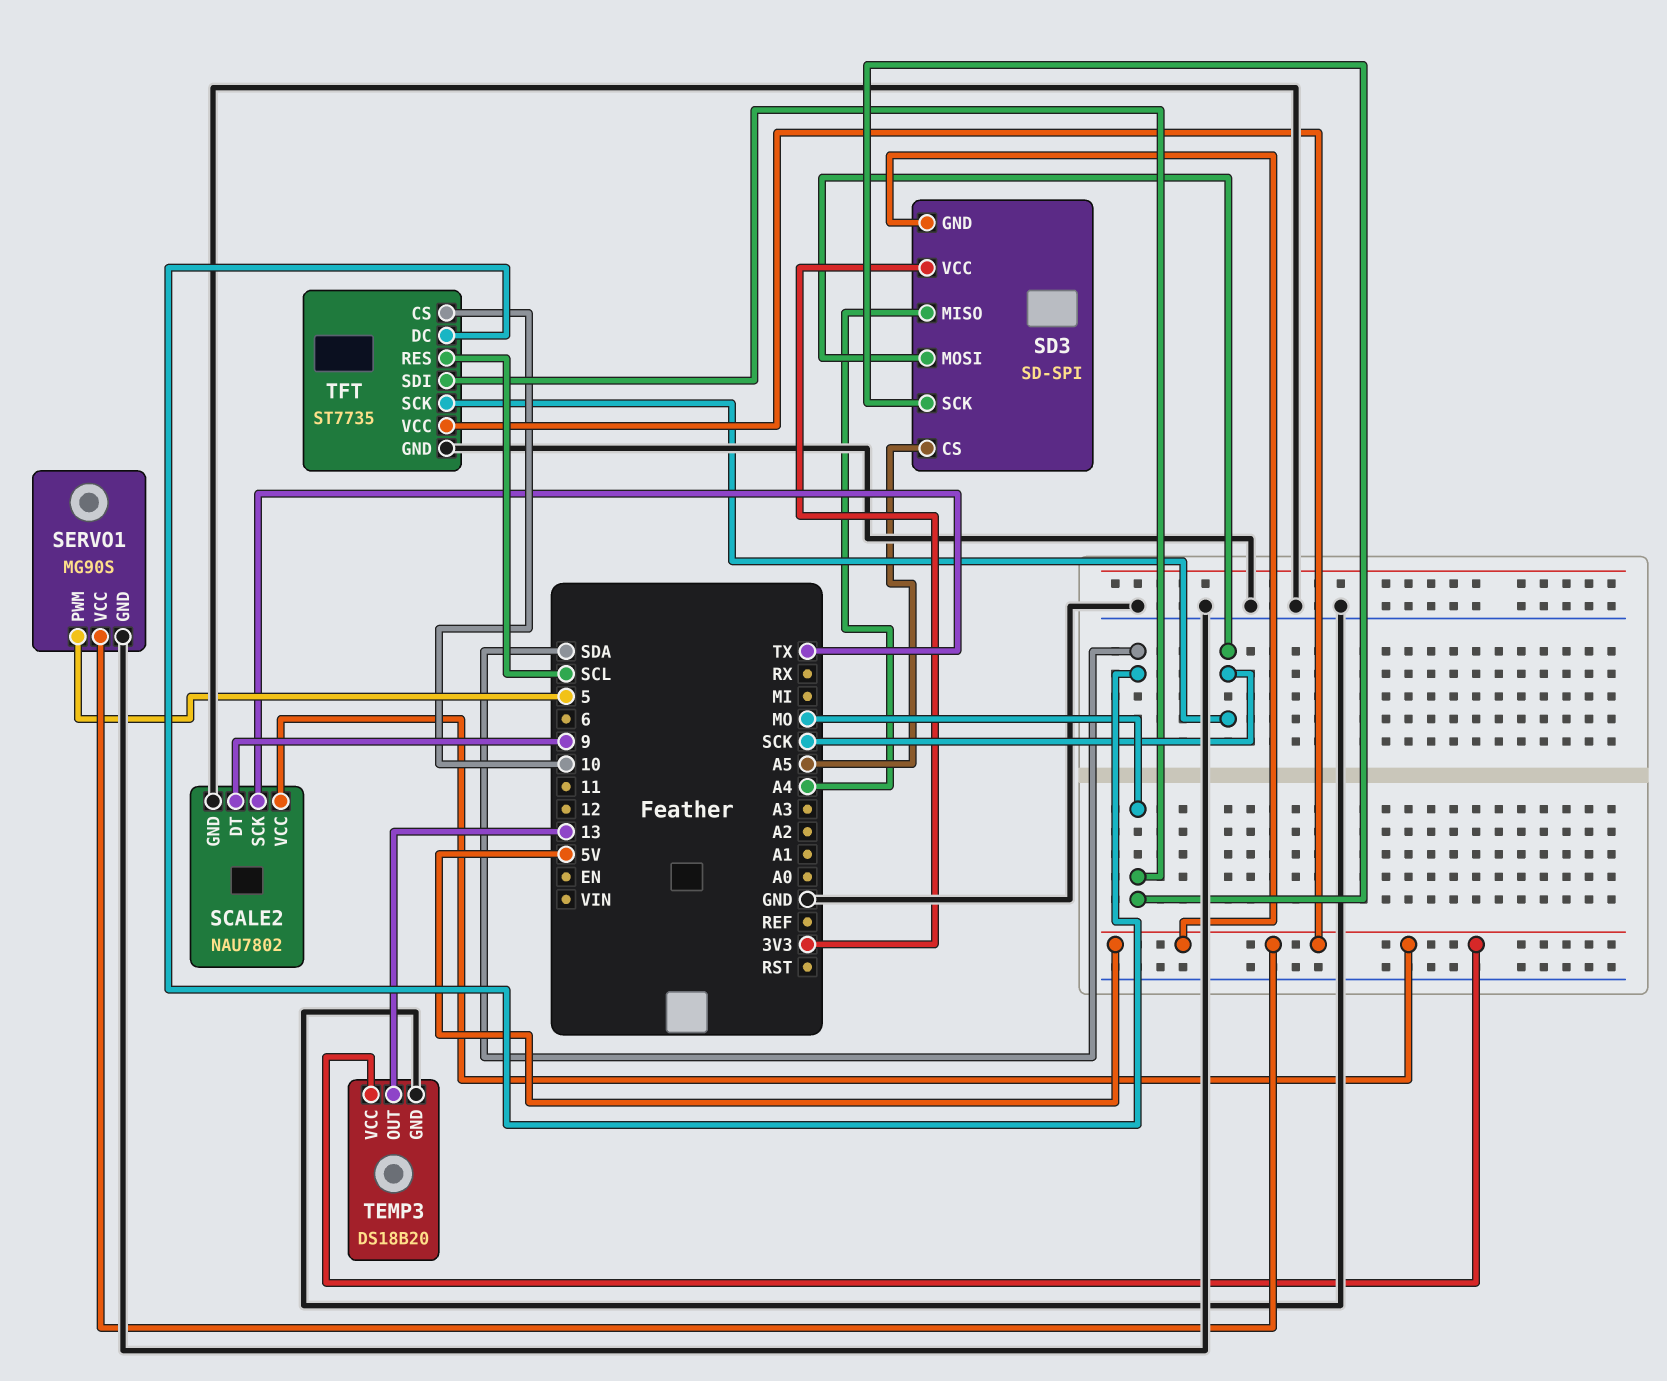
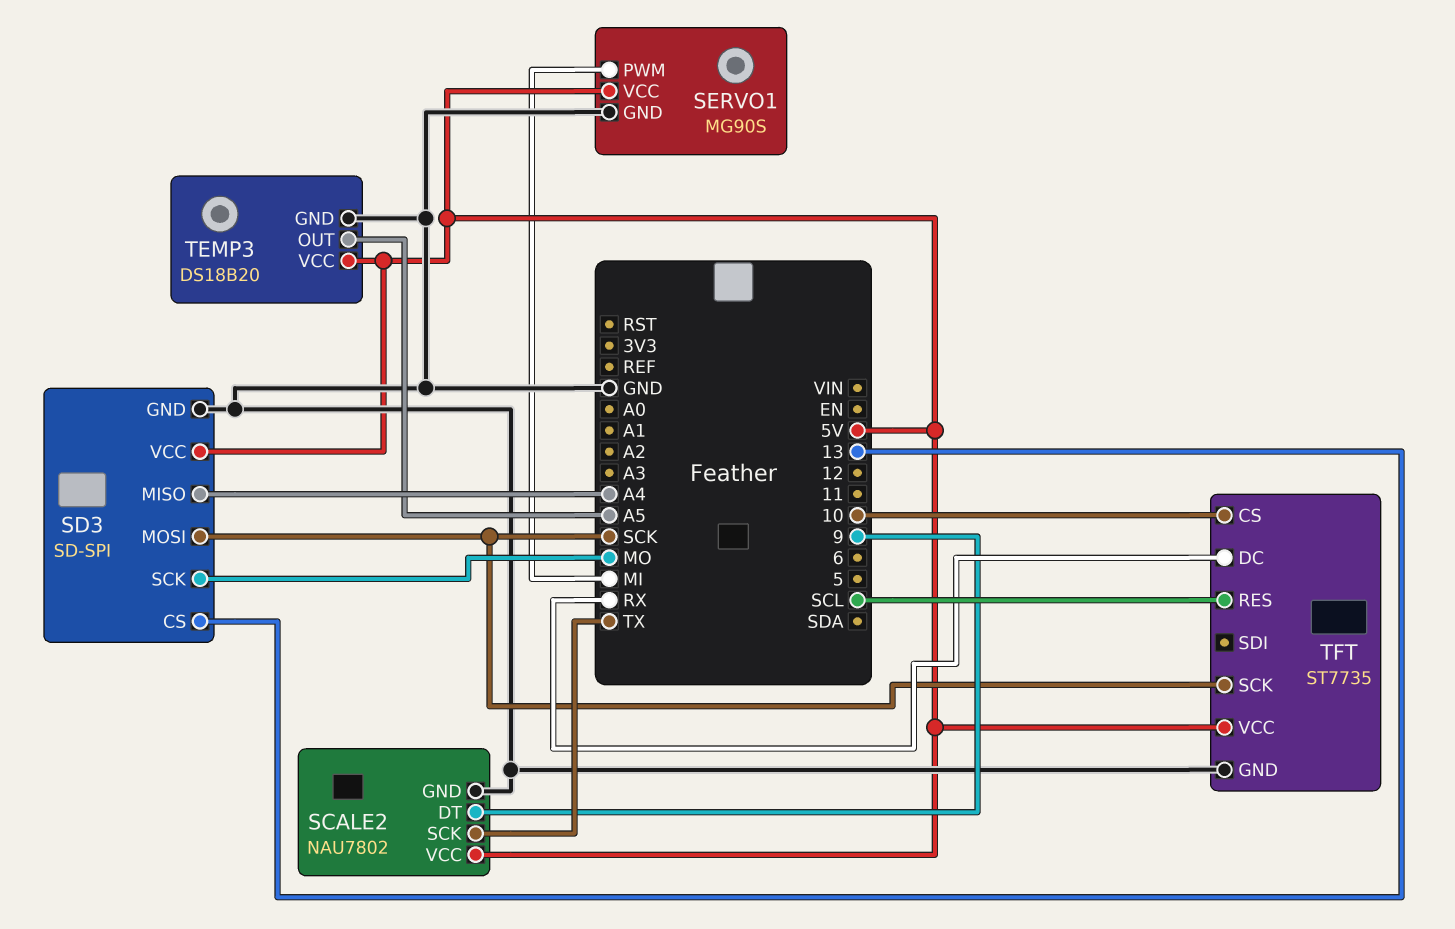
SD3 pin CS: A5 -> 13
SD3 pin GND: 5V -> GND
SD3 pin VCC: 3V3 -> 5V
SERVO1 pin PWM: 5 -> MI
TEMP3 pin OUT: 13 -> A5
TFT pin DC: SDA -> RX
TFT pin SDI: MO -> none

